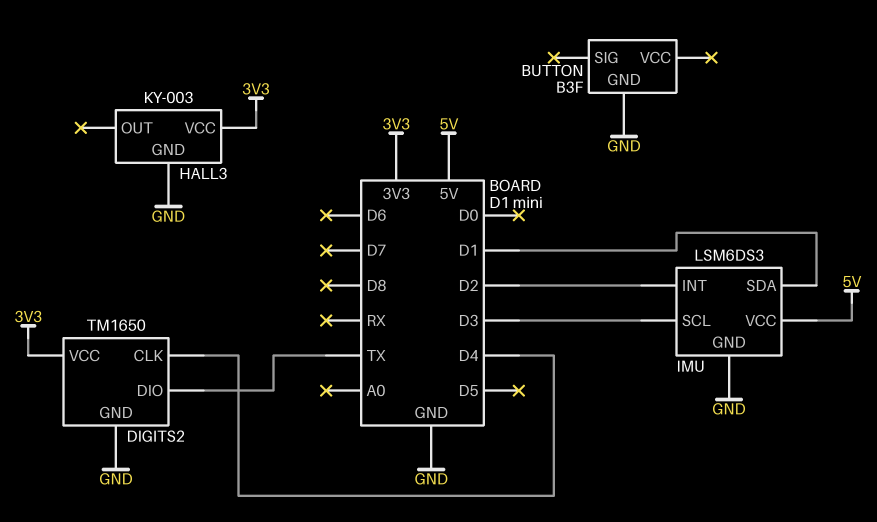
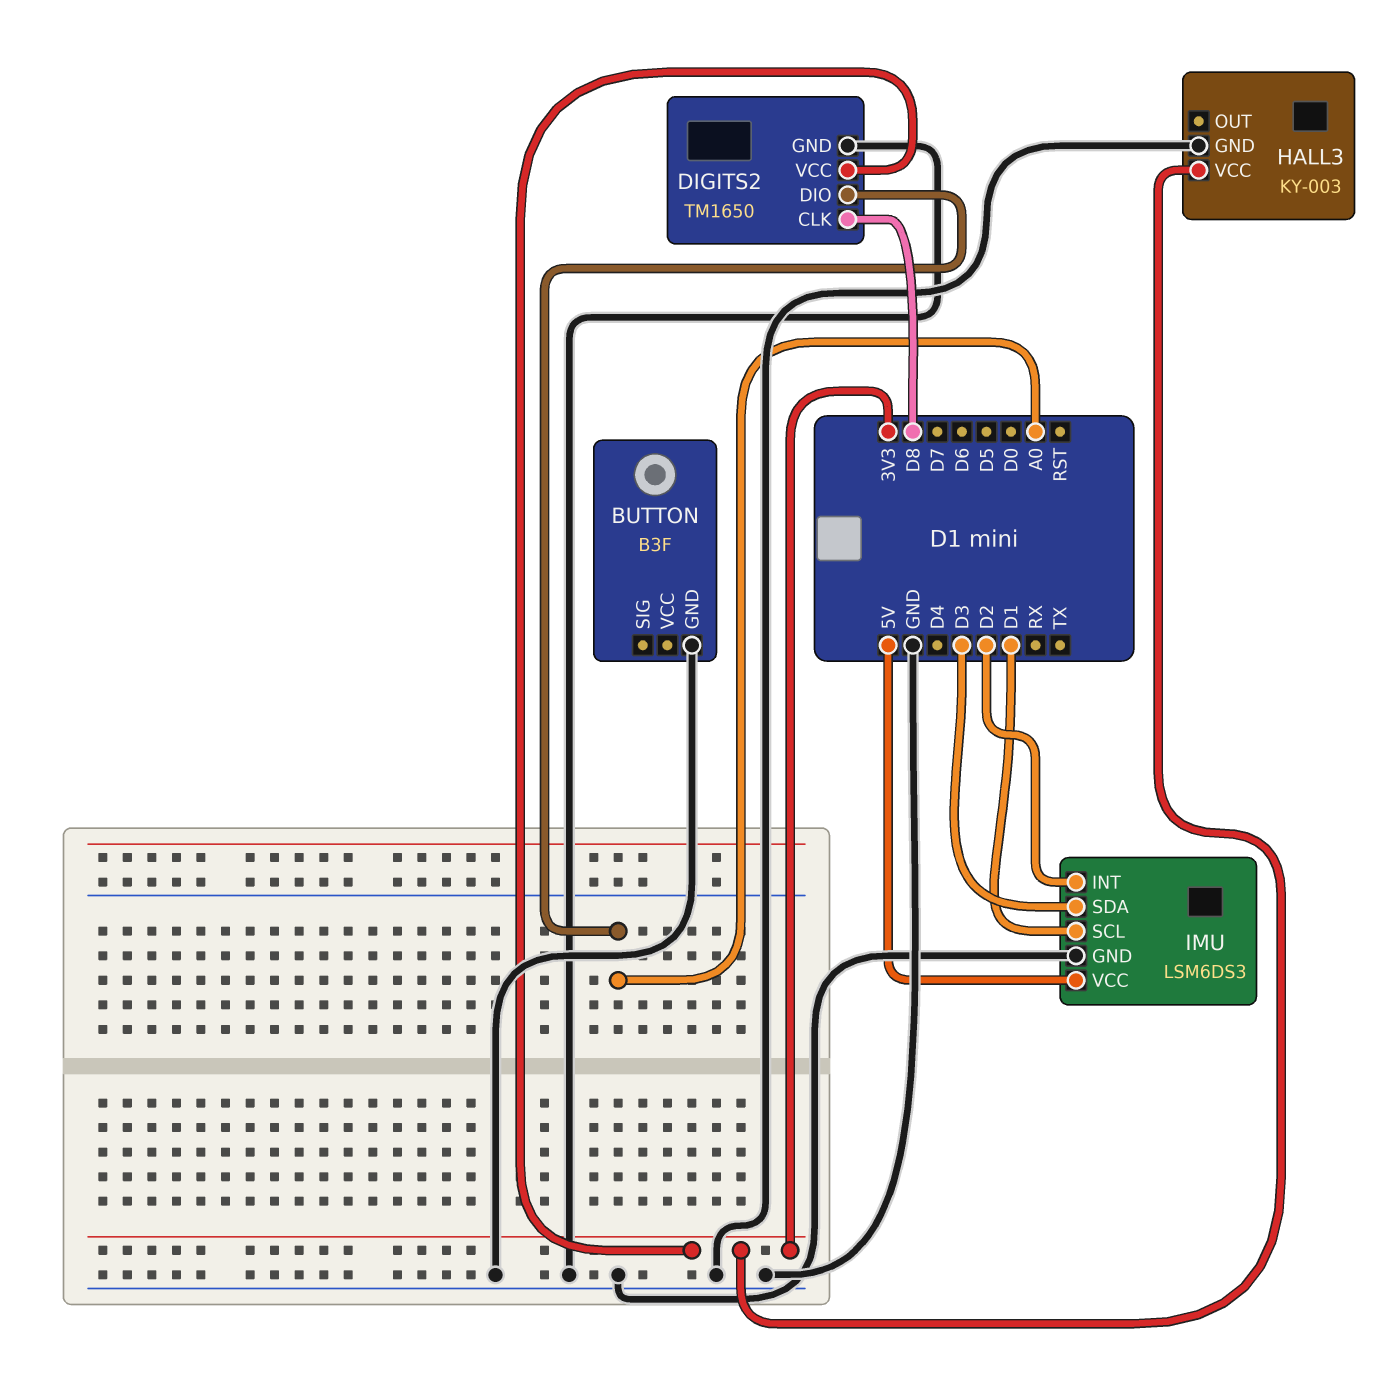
DIGITS2 pin CLK: D4 -> D8
DIGITS2 pin DIO: TX -> A0
IMU pin SCL: D3 -> D1
IMU pin SDA: D1 -> D3

